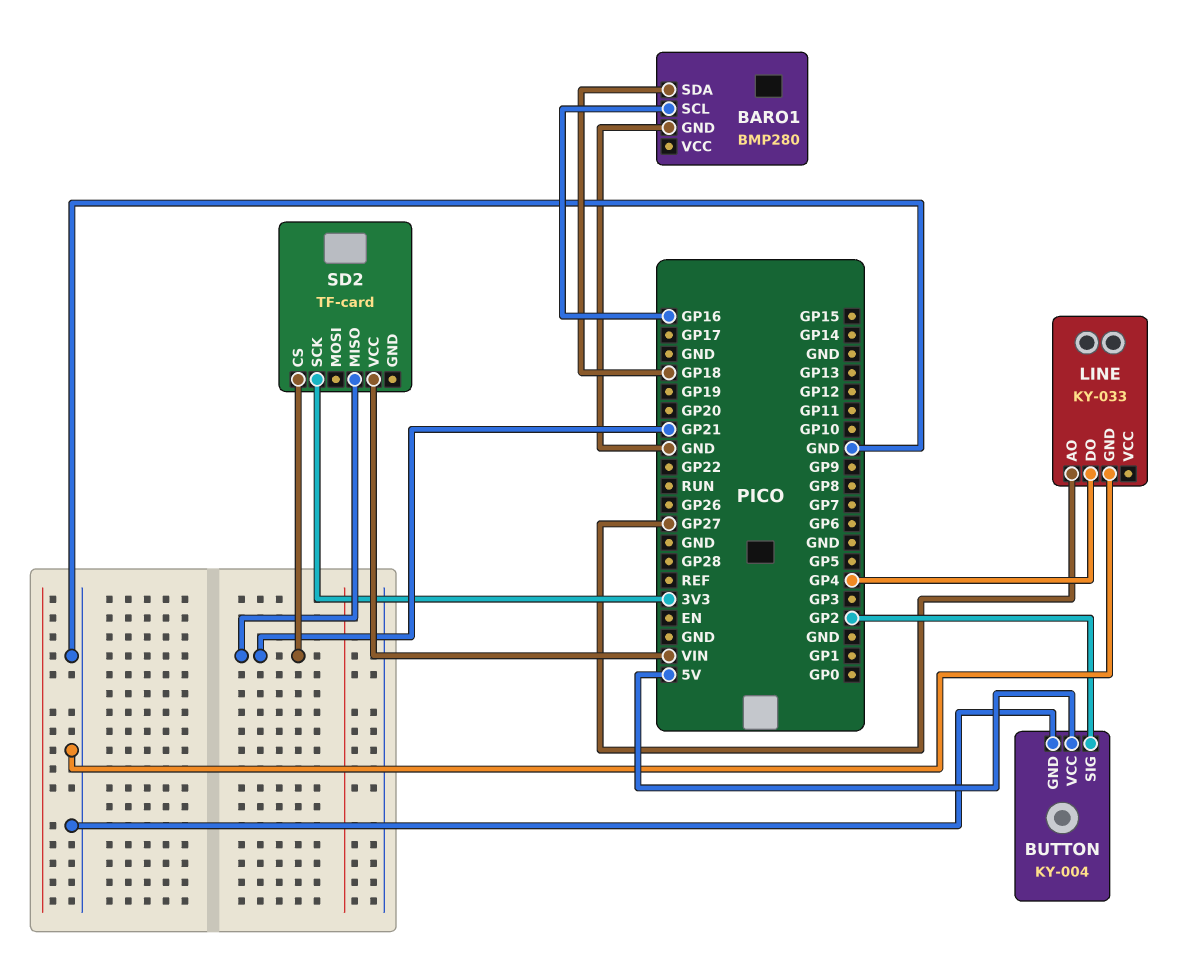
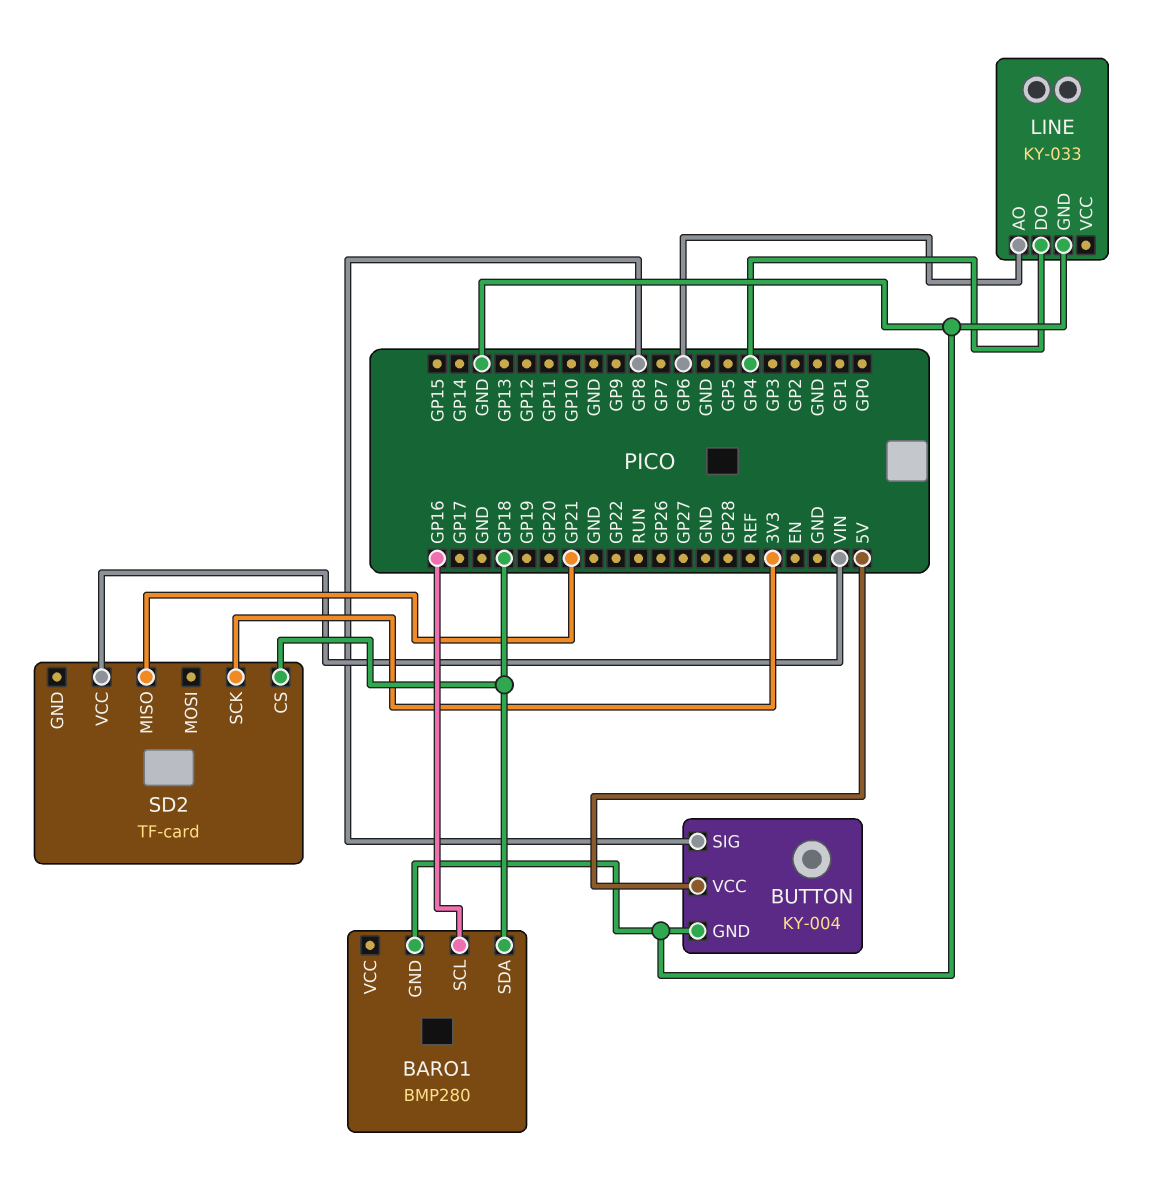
BUTTON pin SIG: GP2 -> GP8
LINE pin AO: GP27 -> GP6
SD2 pin CS: GP21 -> GP18

